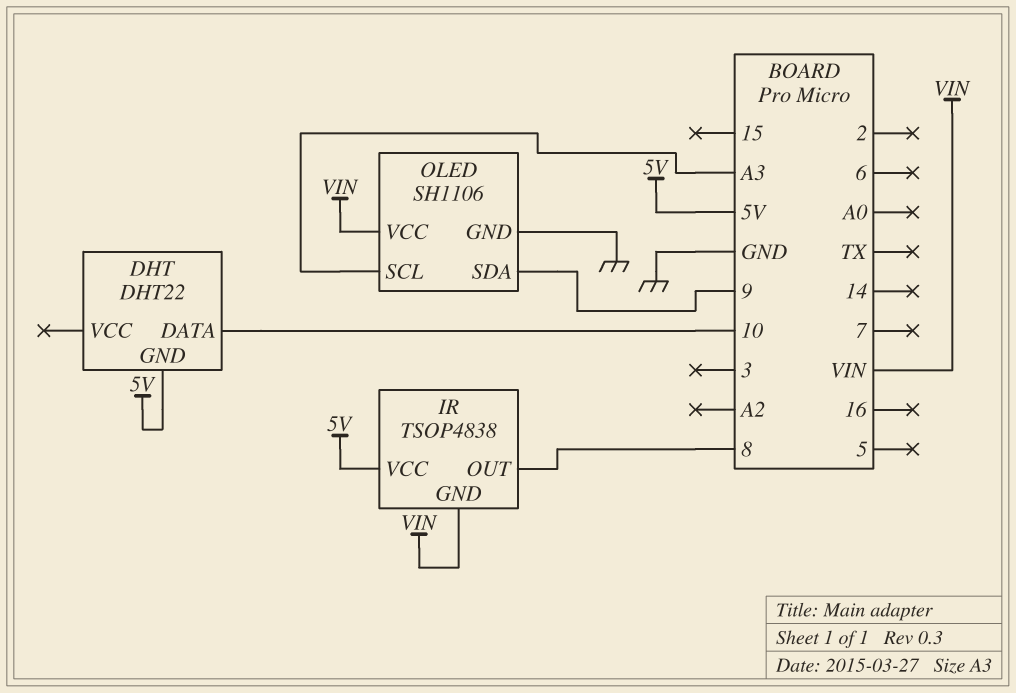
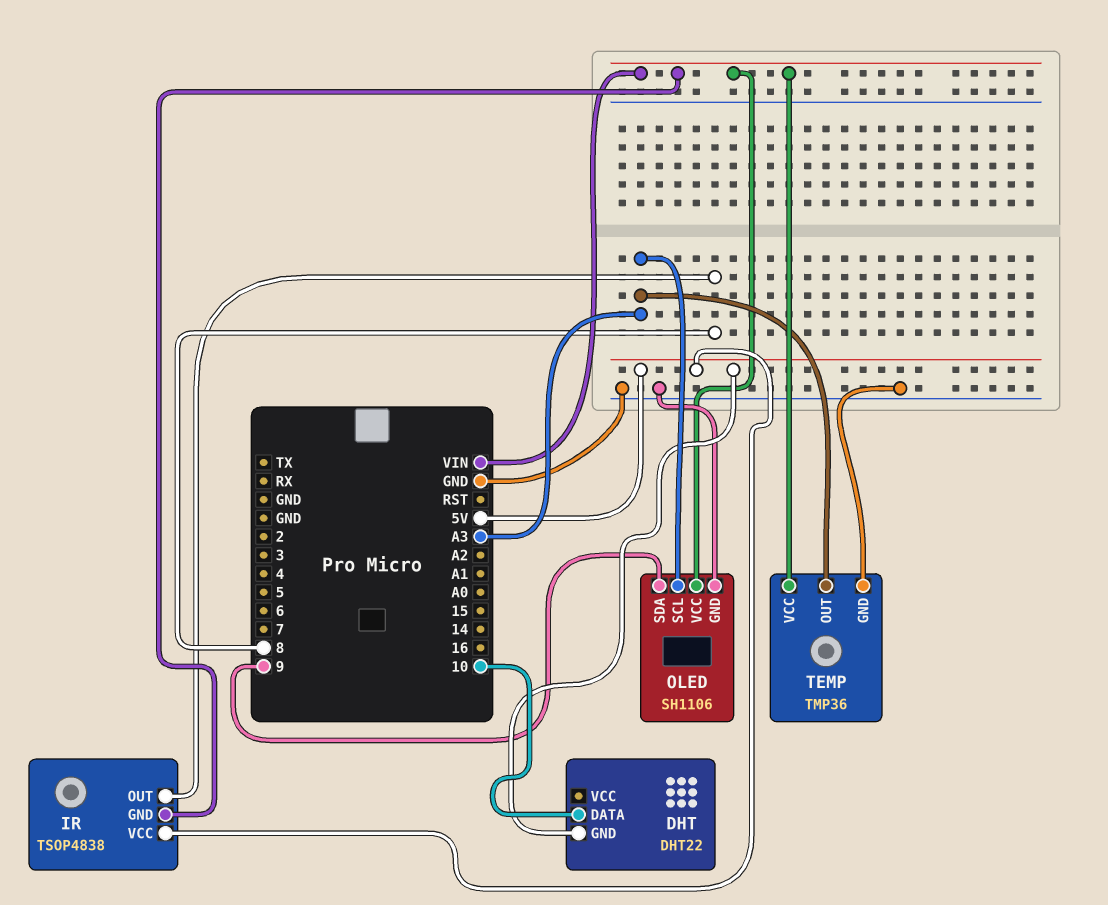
TEMP: none -> TMP36
TEMP pin GND: none -> GND
TEMP pin OUT: none -> A3
TEMP pin VCC: none -> VIN

